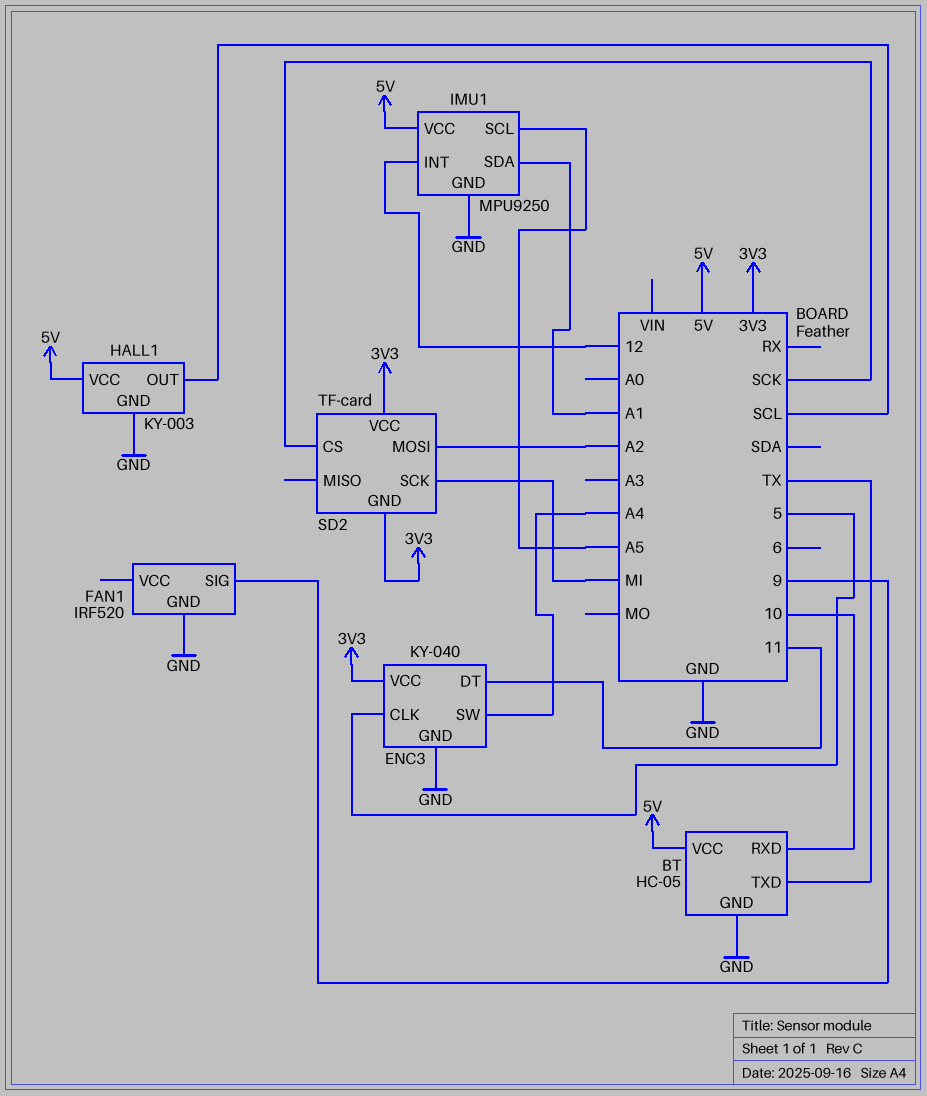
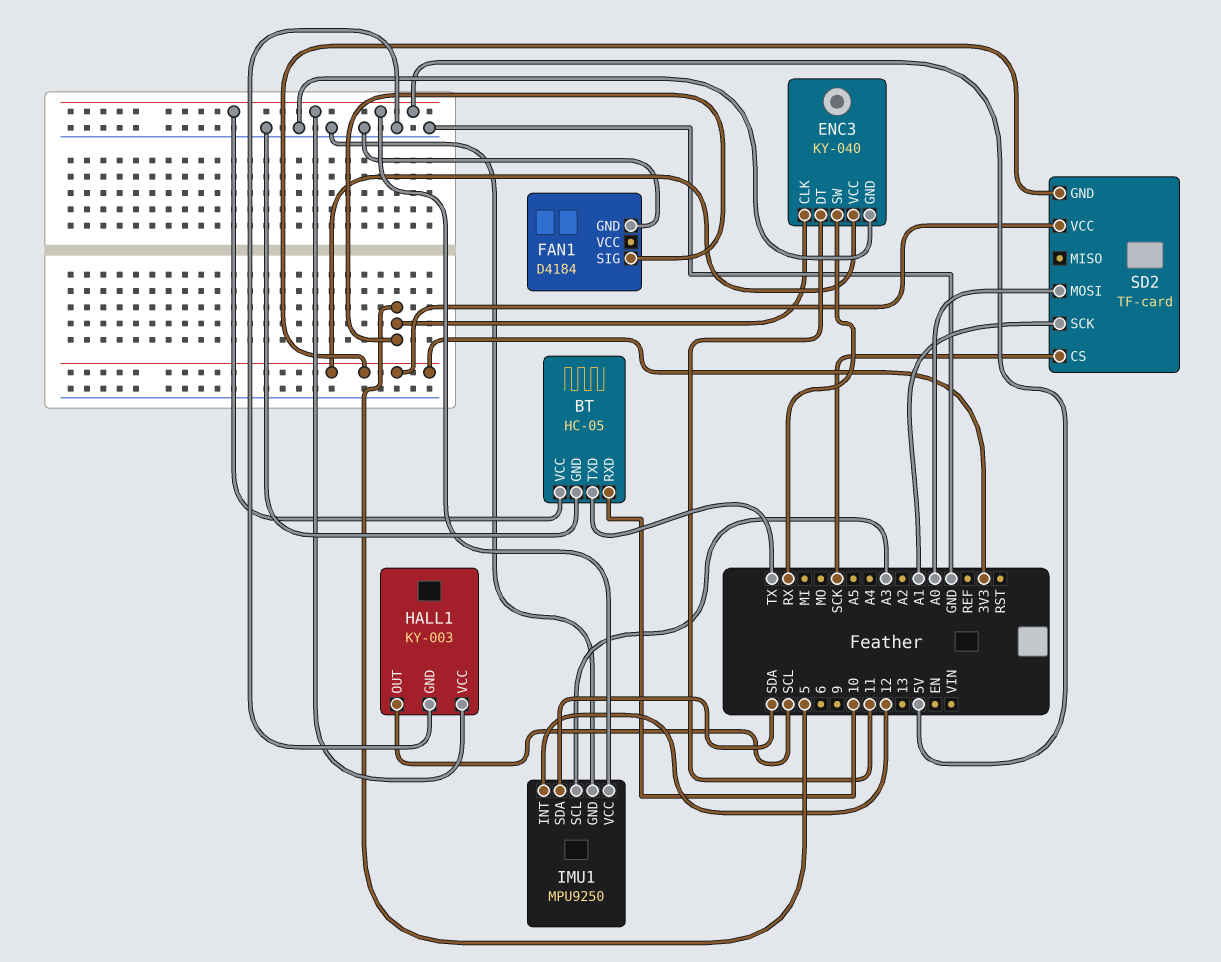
ENC3 pin SW: A4 -> RX
FAN1: IRF520 -> D4184
FAN1 pin SIG: 9 -> 5
IMU1 pin SCL: A5 -> A3
IMU1 pin SDA: A1 -> SDA
SD2 pin MOSI: A2 -> A0
SD2 pin SCK: MI -> A1

